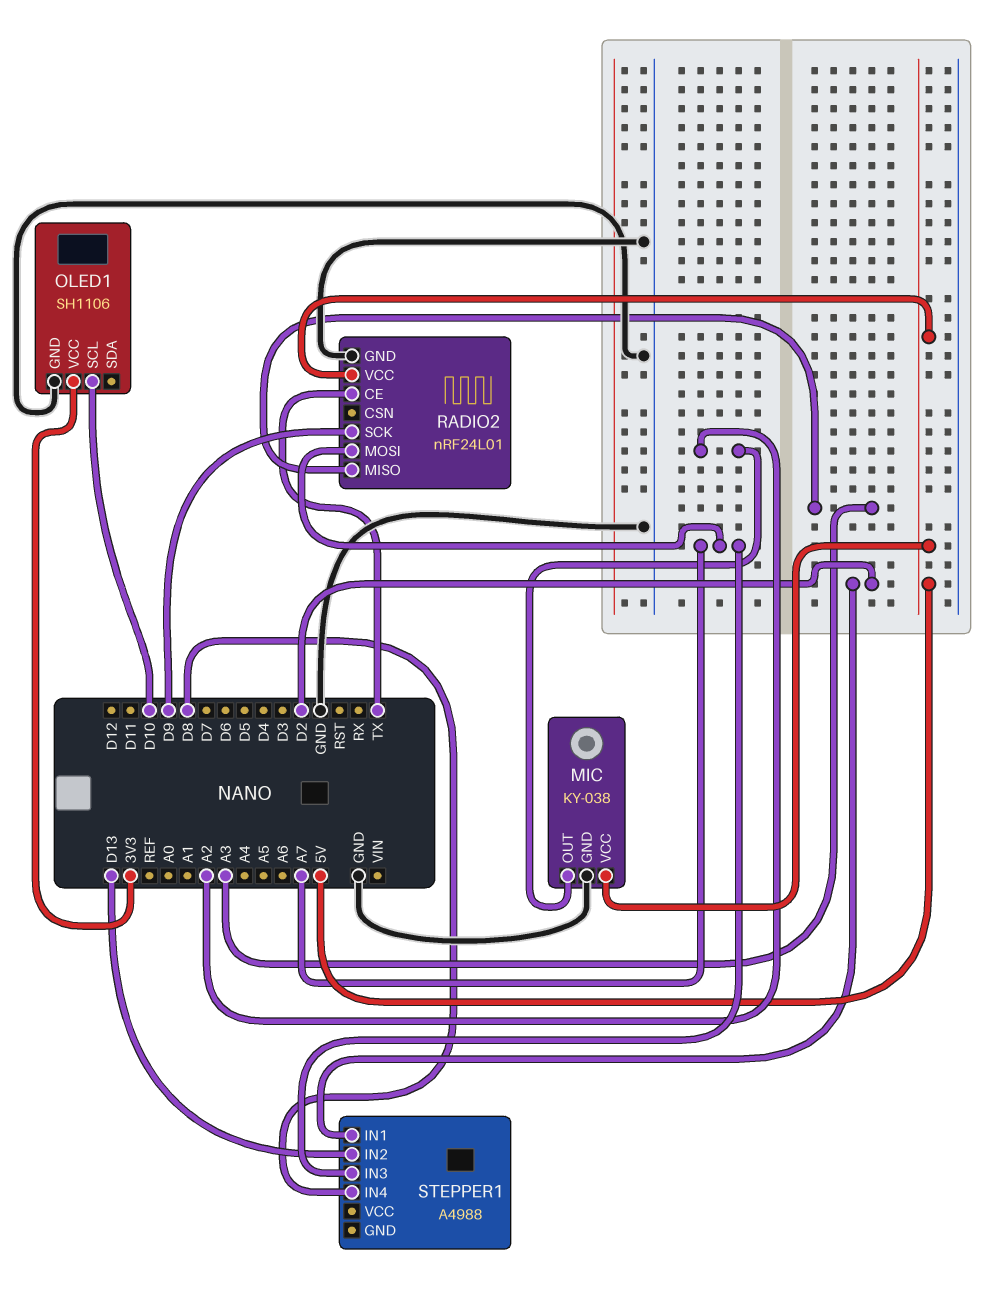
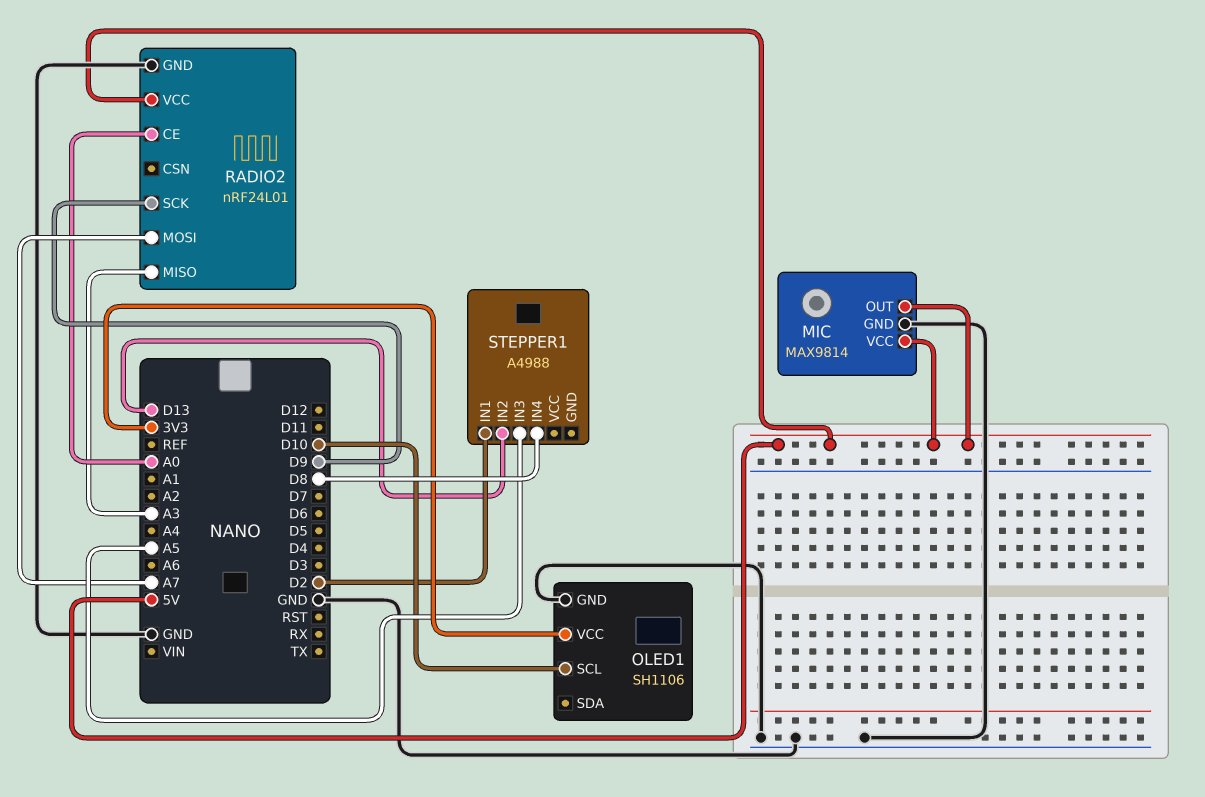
MIC: KY-038 -> MAX9814
MIC pin OUT: A2 -> 5V
RADIO2 pin CE: TX -> A0
STEPPER1 pin IN3: A7 -> A5

